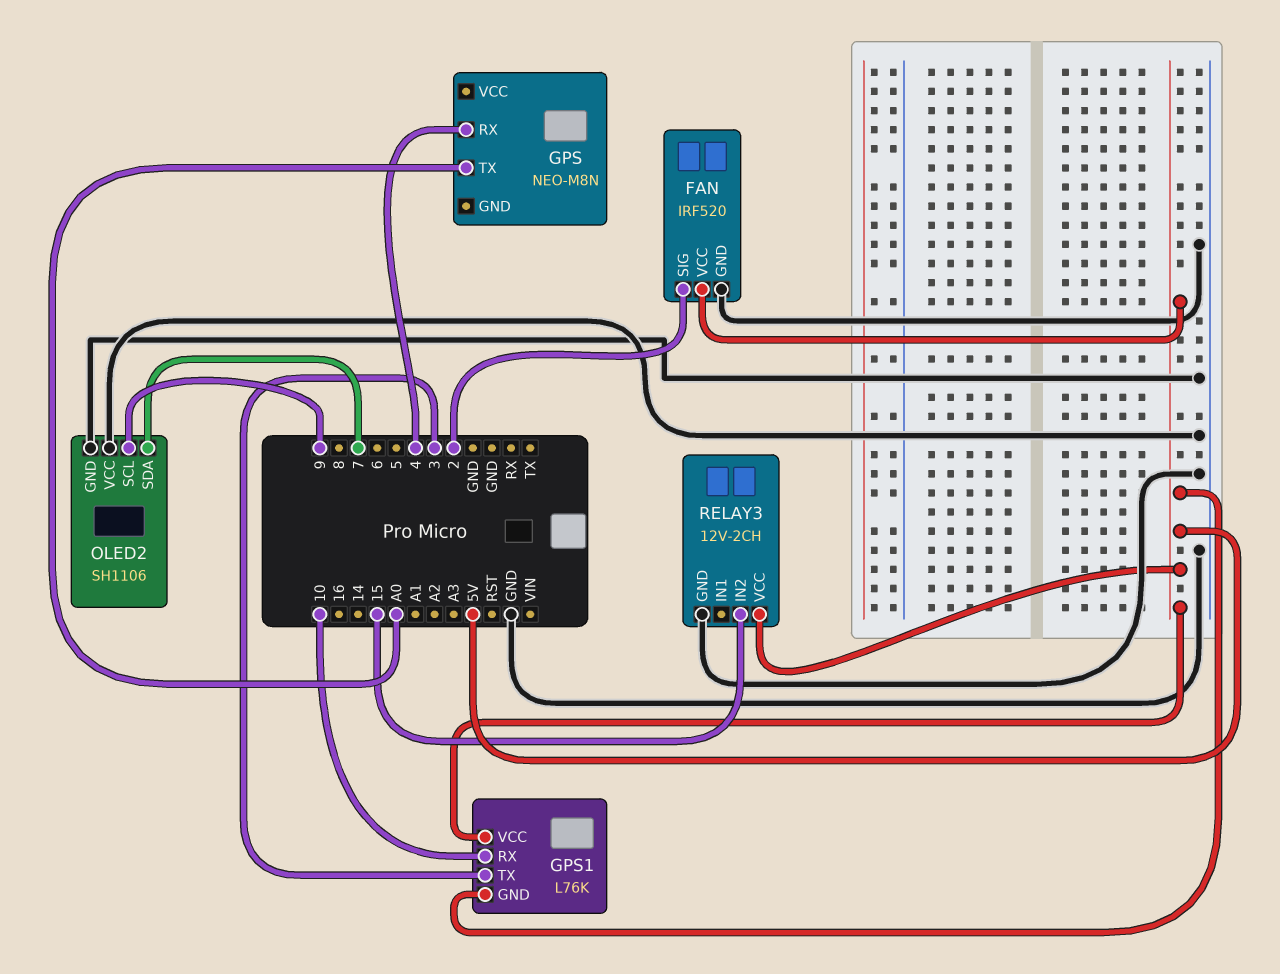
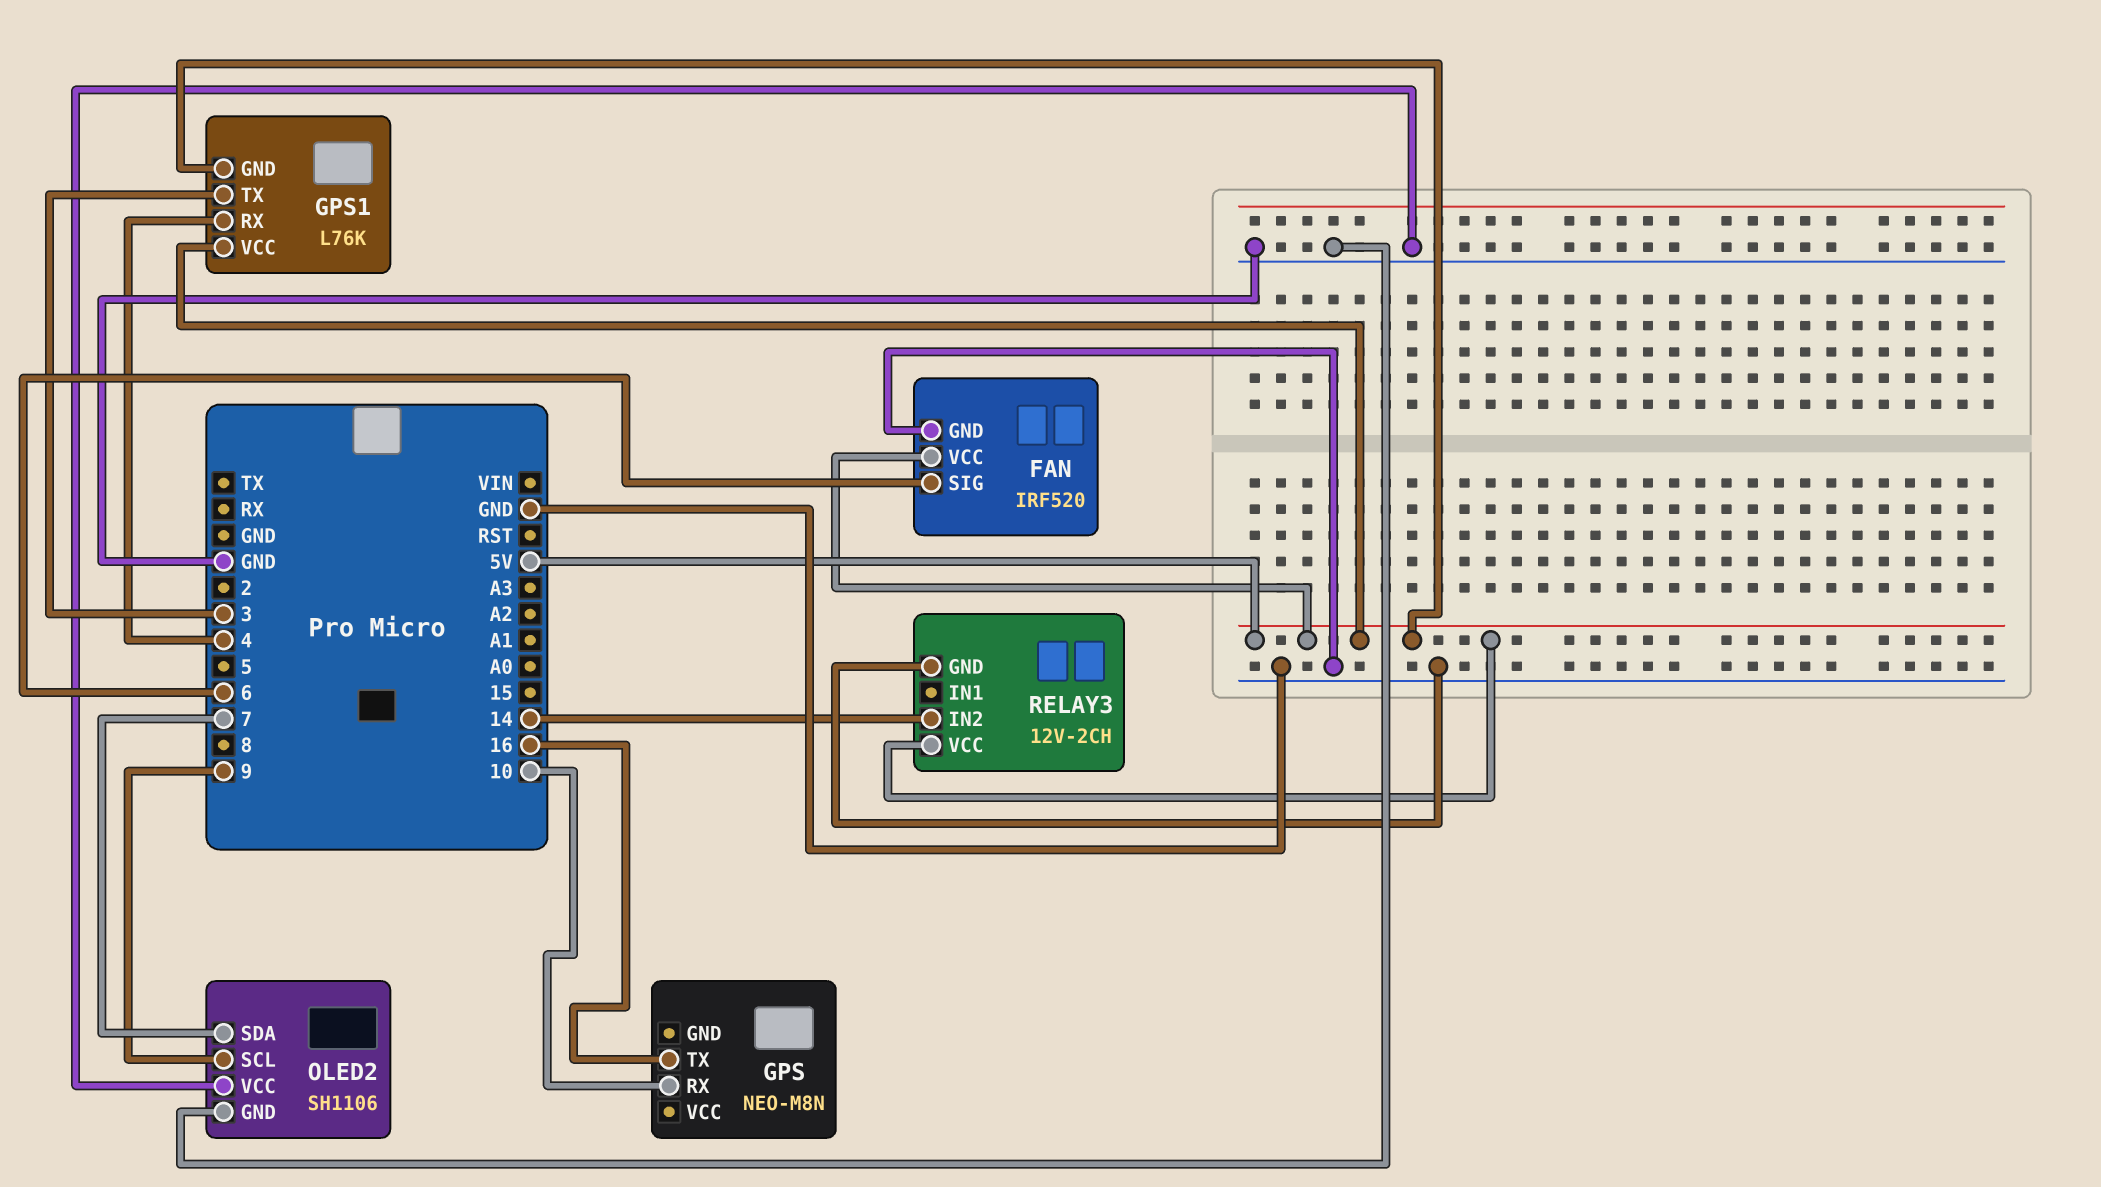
FAN pin SIG: 2 -> 6
GPS pin RX: 4 -> 10
GPS pin TX: A0 -> 16
GPS1 pin RX: 10 -> 4
RELAY3 pin IN2: 15 -> 14

